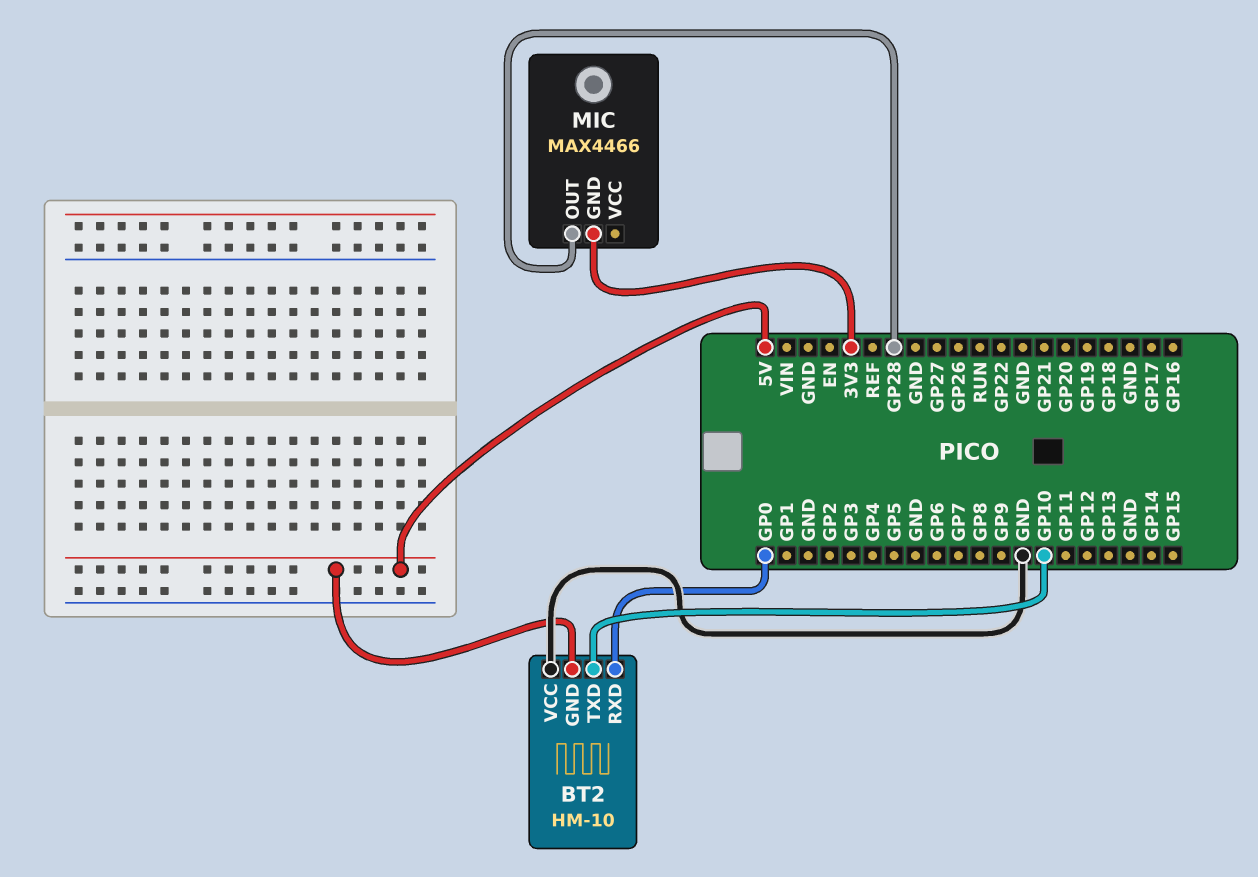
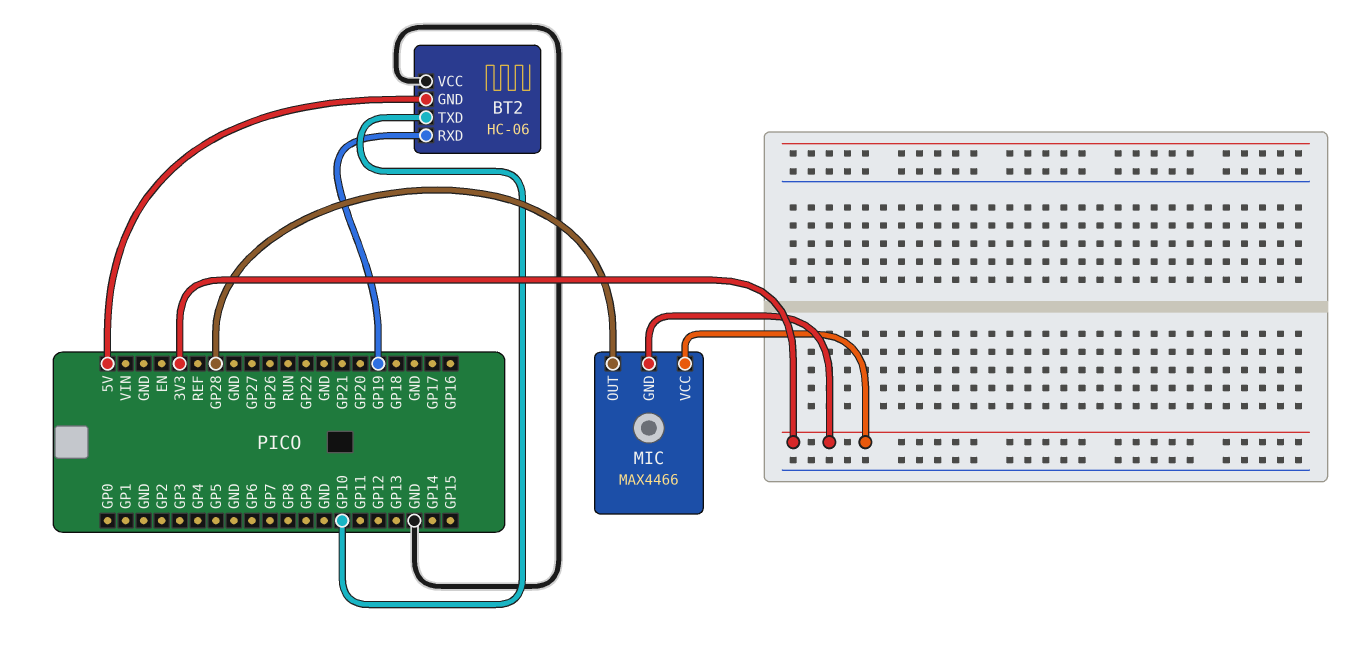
BT2: HM-10 -> HC-06
BT2 pin RXD: GP0 -> GP19
MIC pin VCC: none -> 3V3

